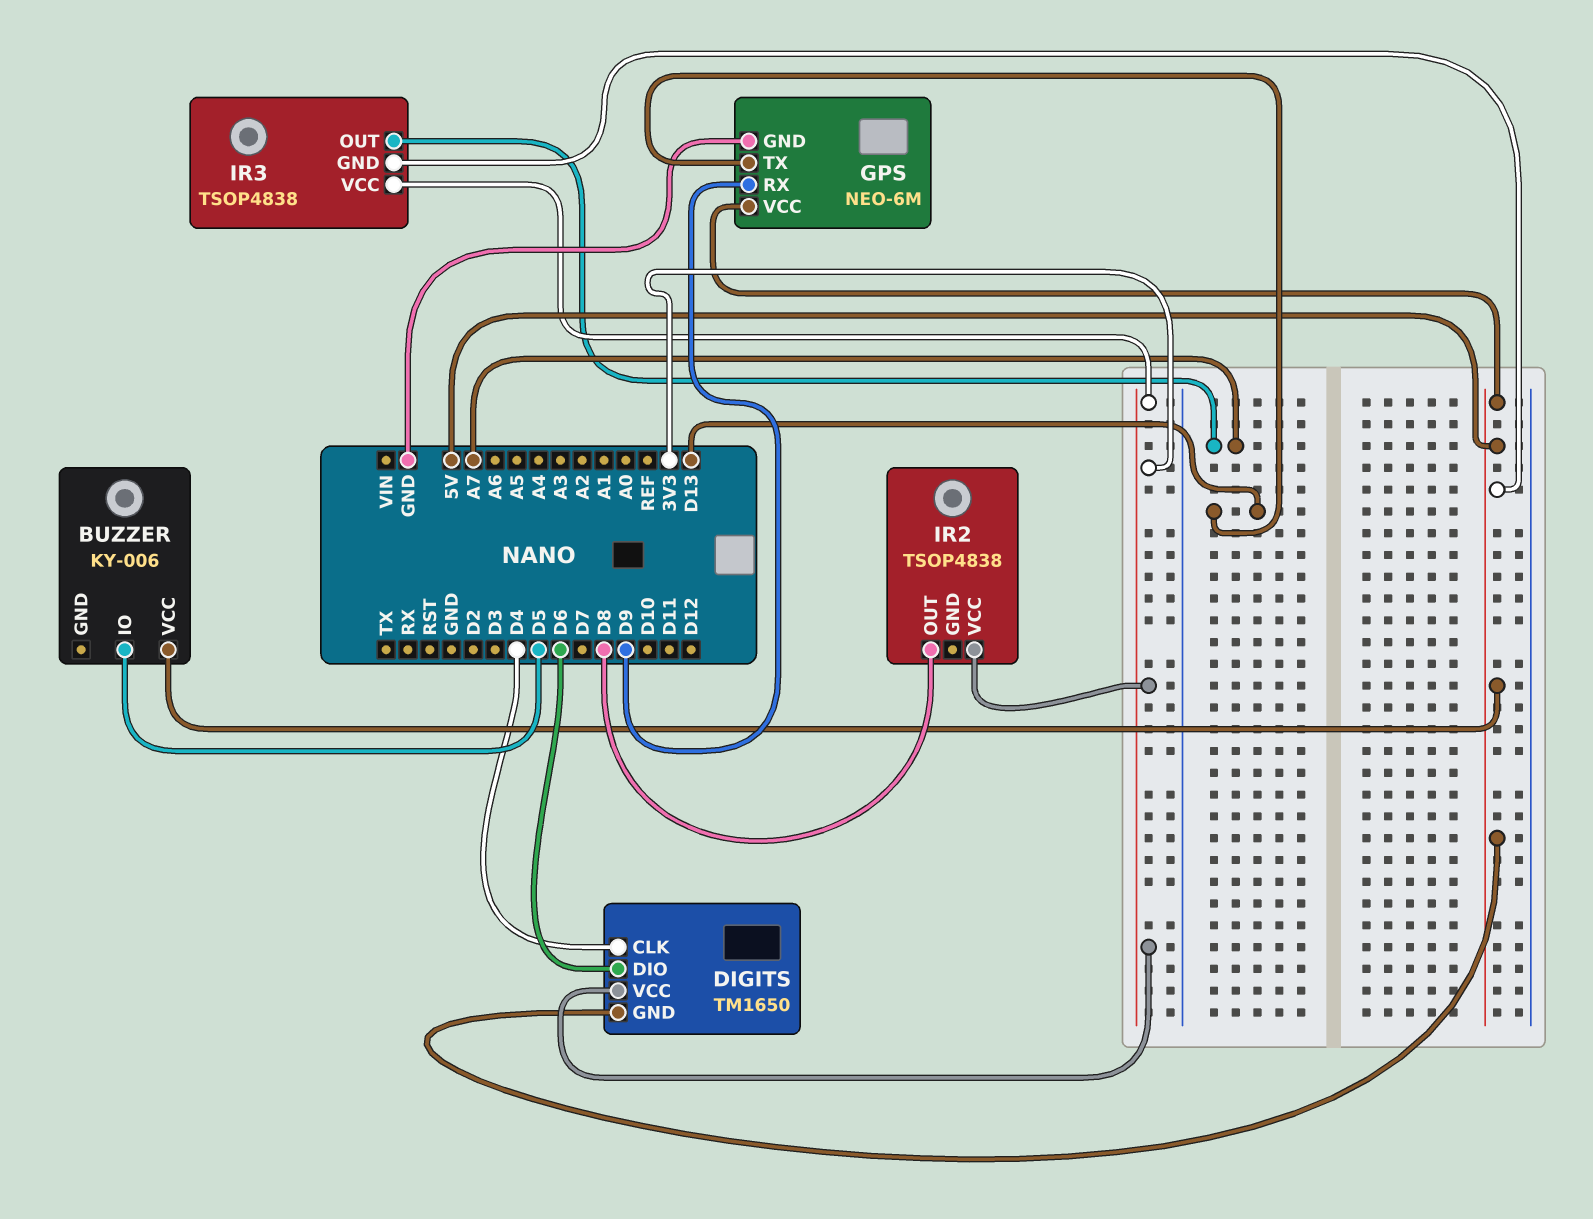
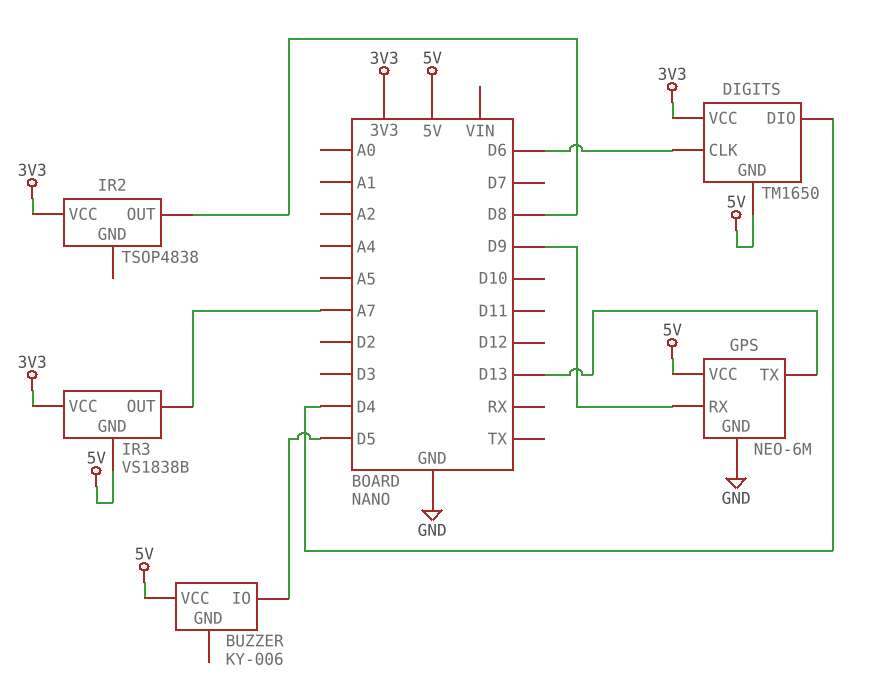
DIGITS pin CLK: D4 -> D6
DIGITS pin DIO: D6 -> D4
IR3: TSOP4838 -> VS1838B

